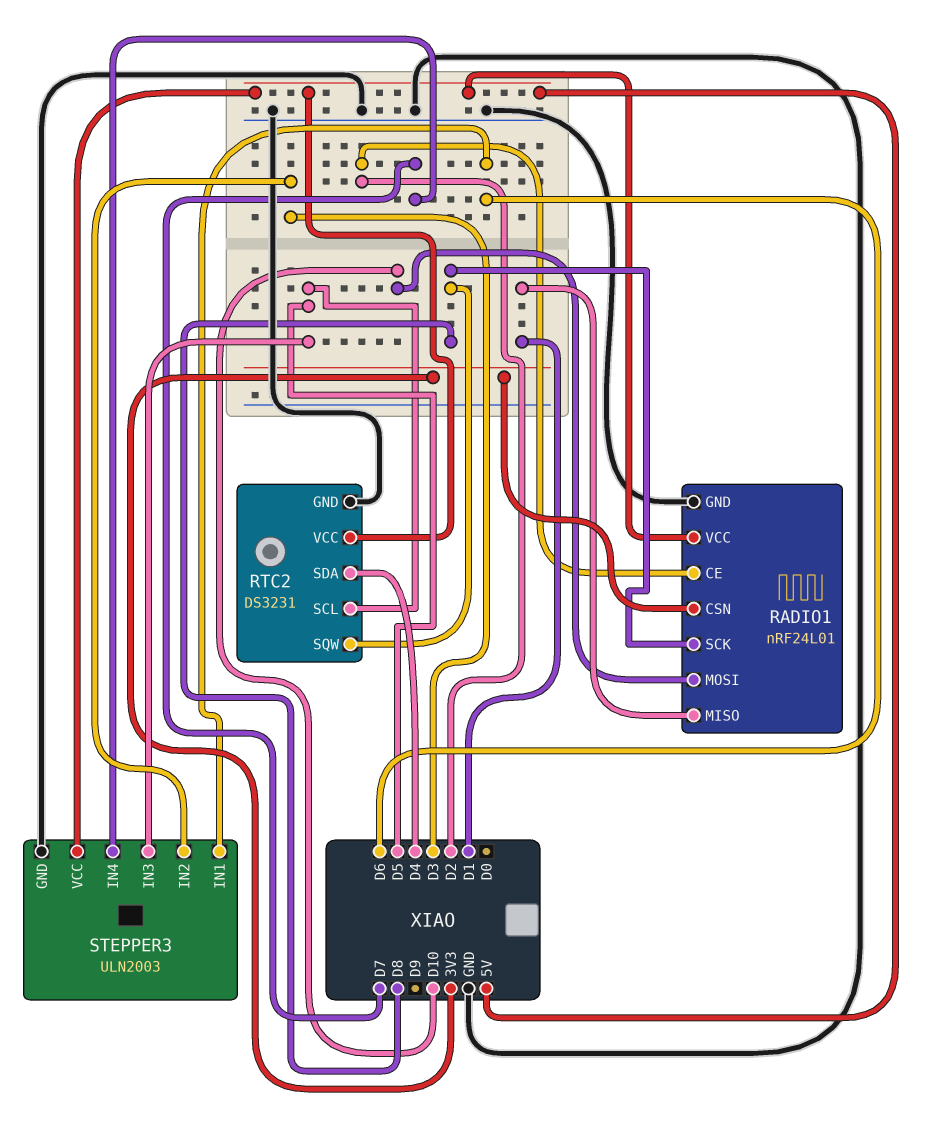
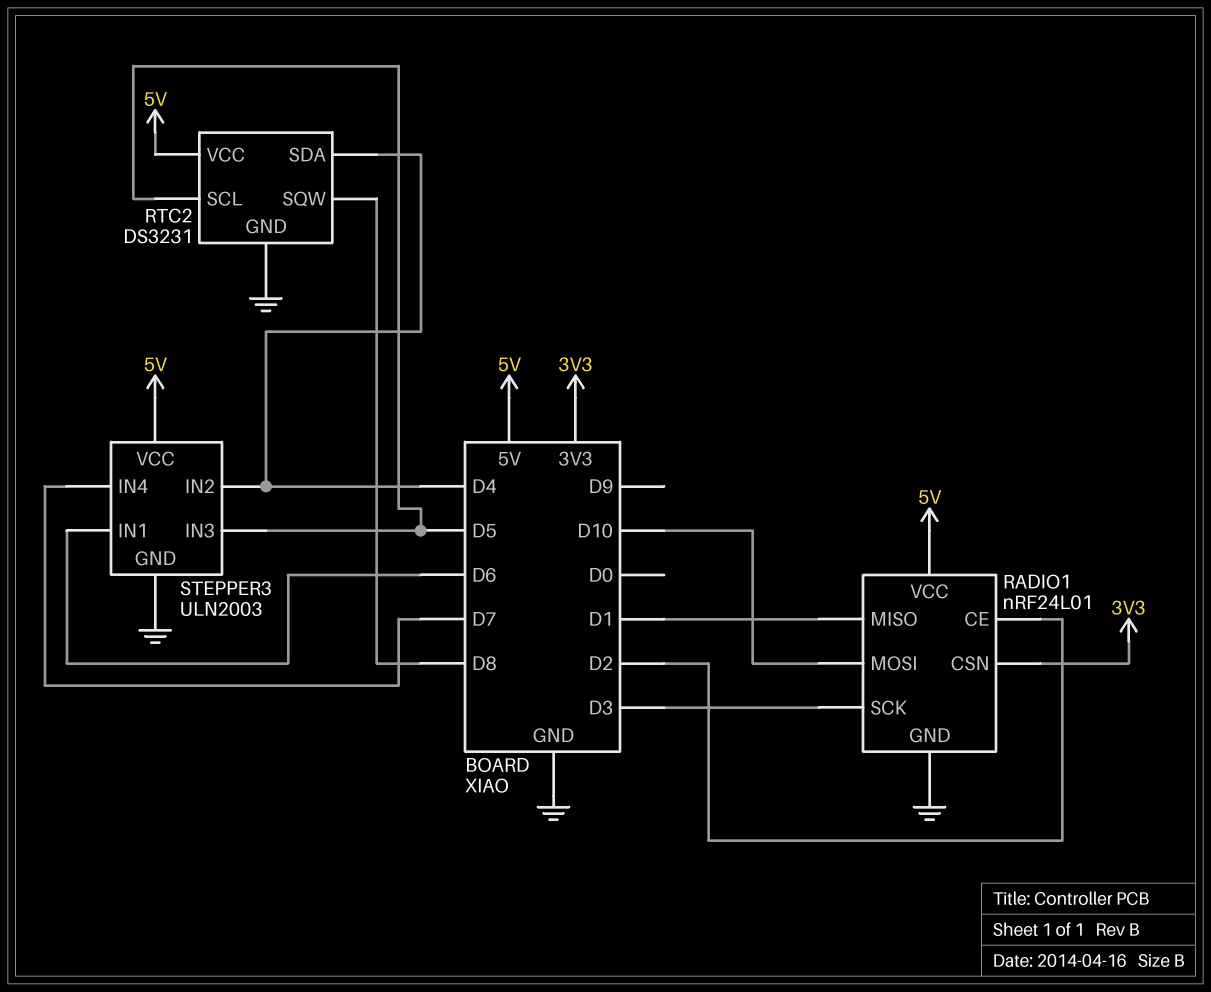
RADIO1 pin SCK: D8 -> D3
STEPPER3 pin IN2: D3 -> D4

